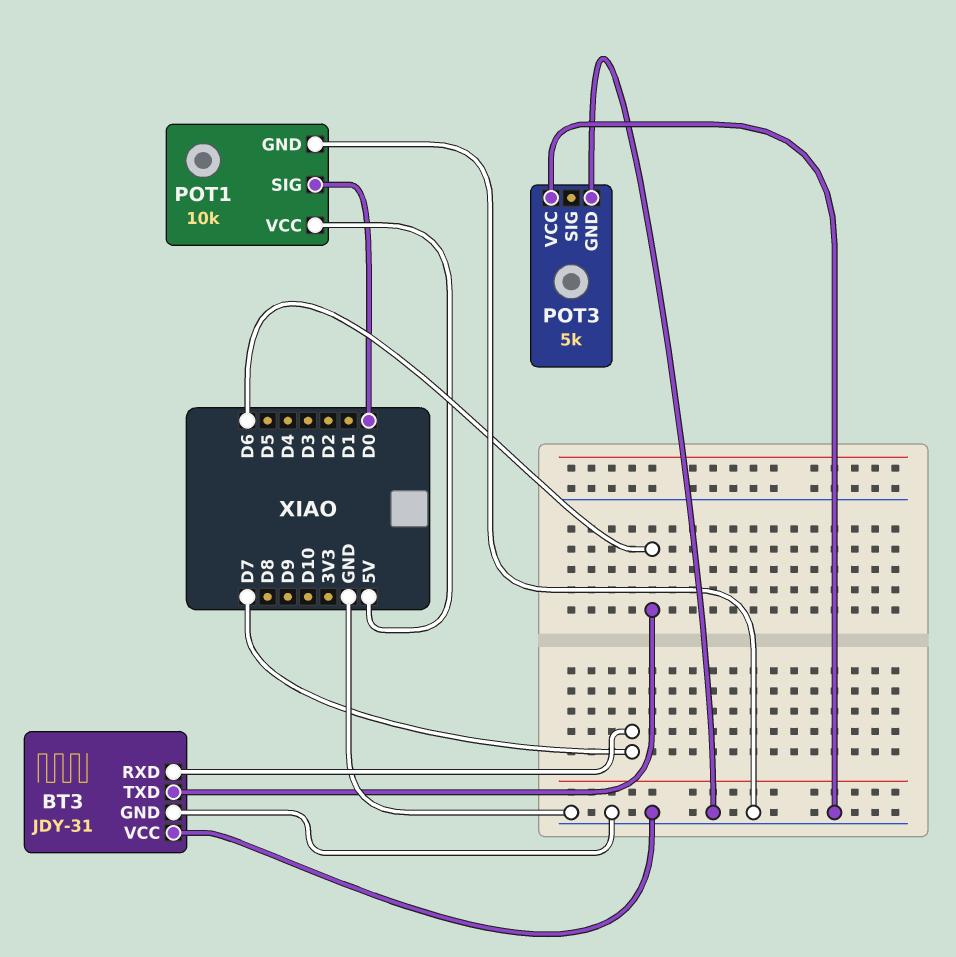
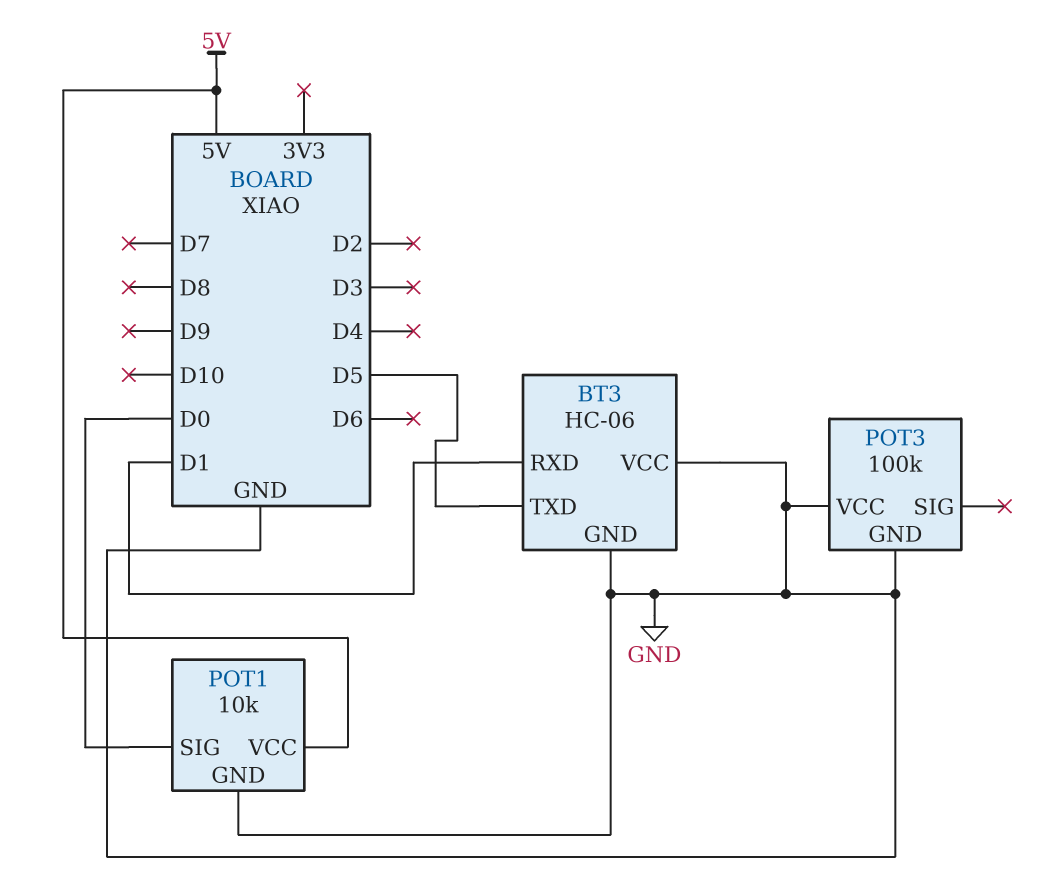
BT3: JDY-31 -> HC-06
BT3 pin RXD: D7 -> D1
BT3 pin TXD: D6 -> D5
POT3: 5k -> 100k

